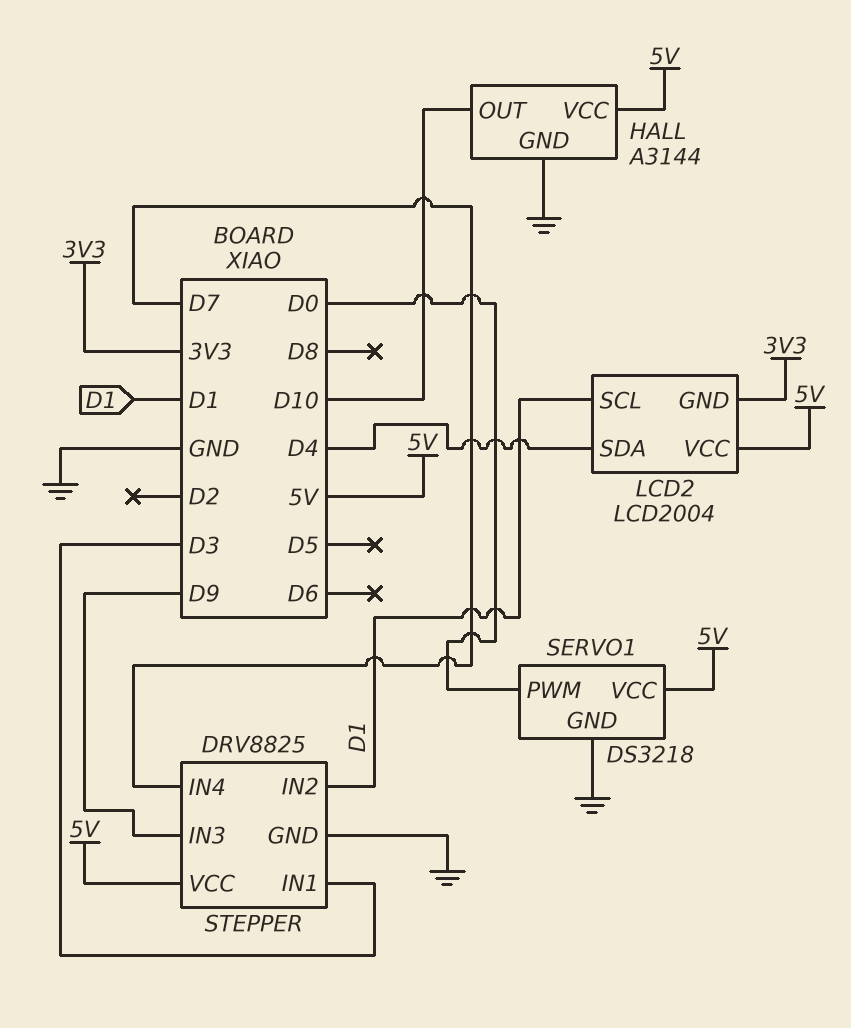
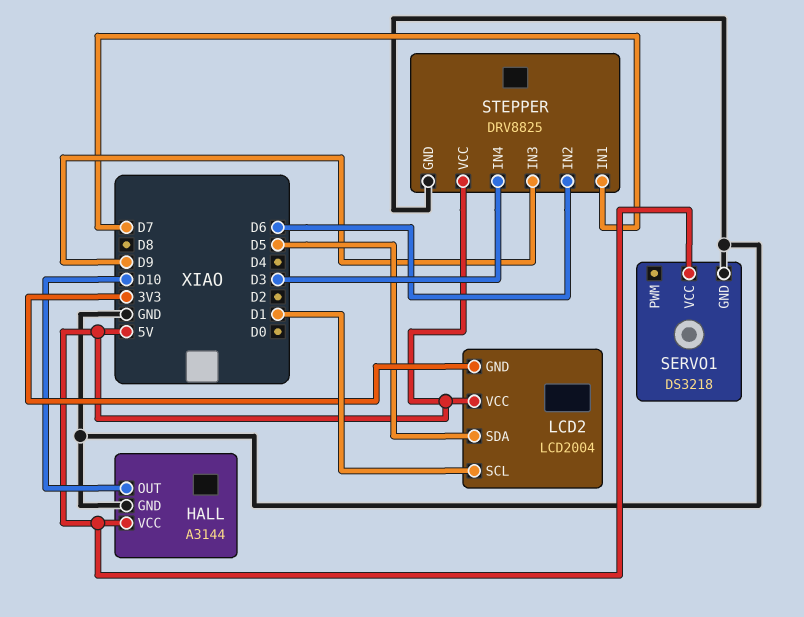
LCD2 pin SDA: D4 -> D5
SERVO1 pin PWM: D0 -> none
STEPPER pin IN1: D3 -> D7
STEPPER pin IN2: D1 -> D6
STEPPER pin IN4: D7 -> D3

